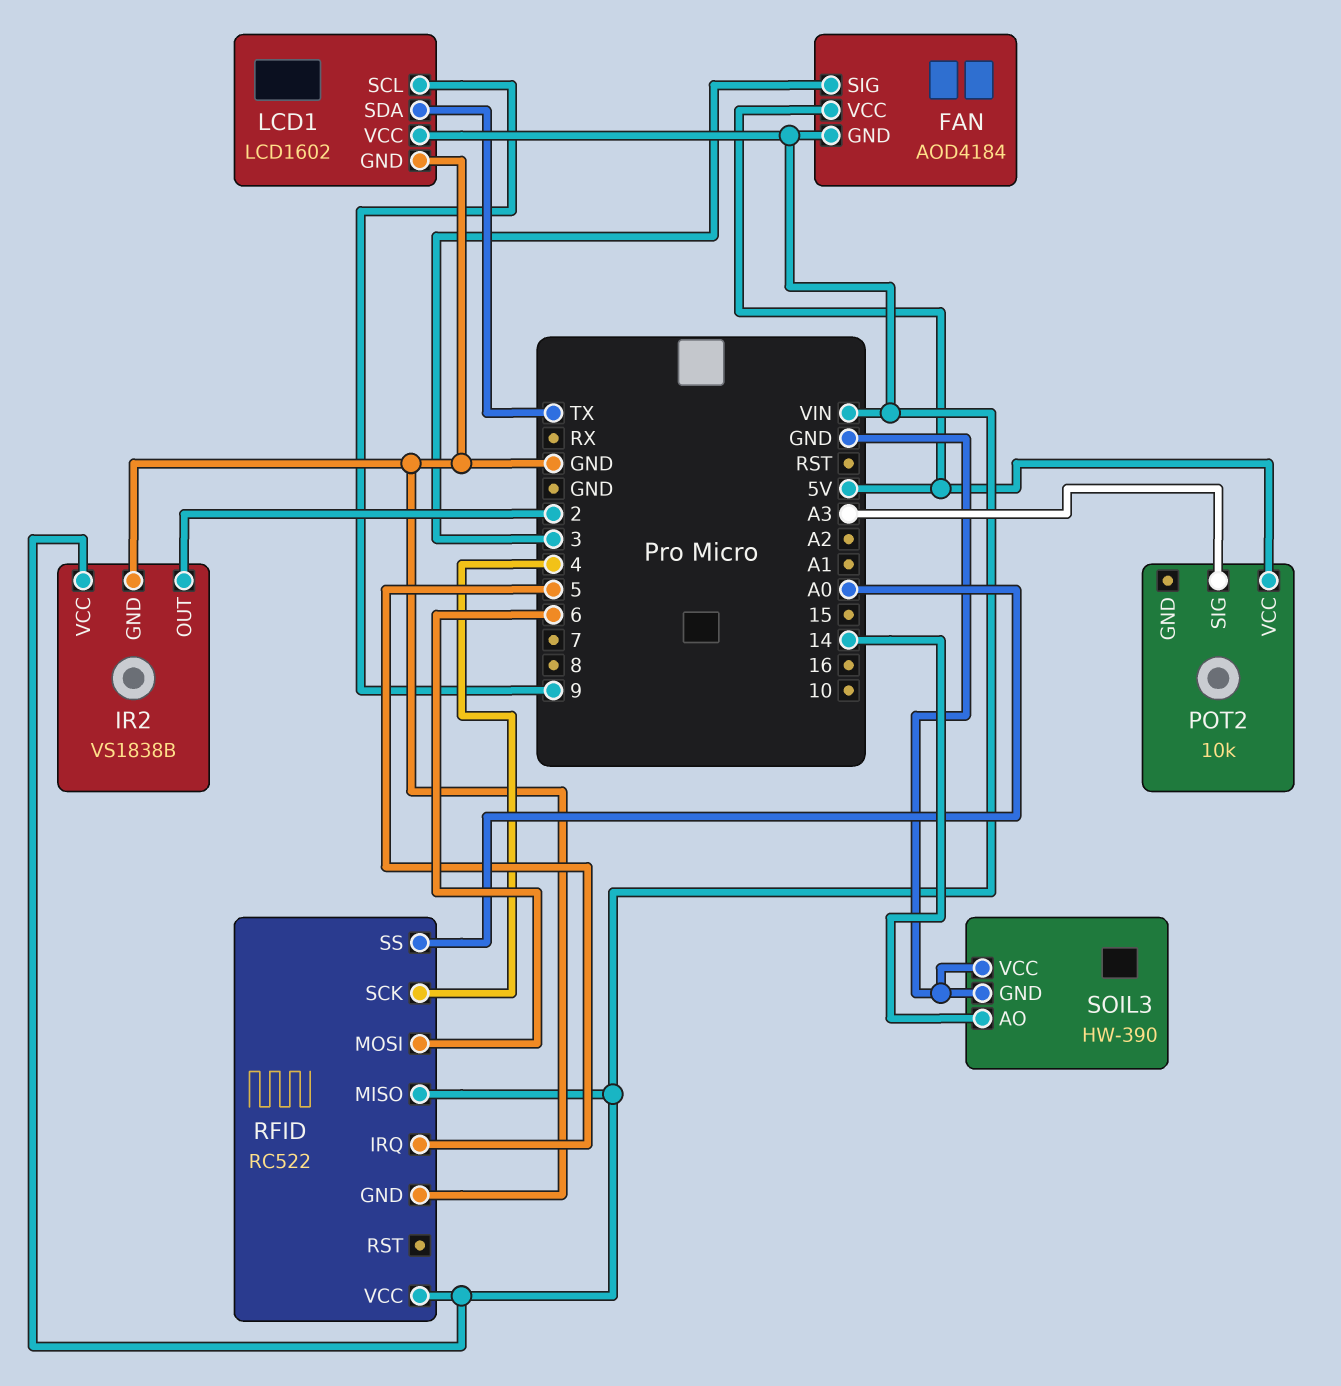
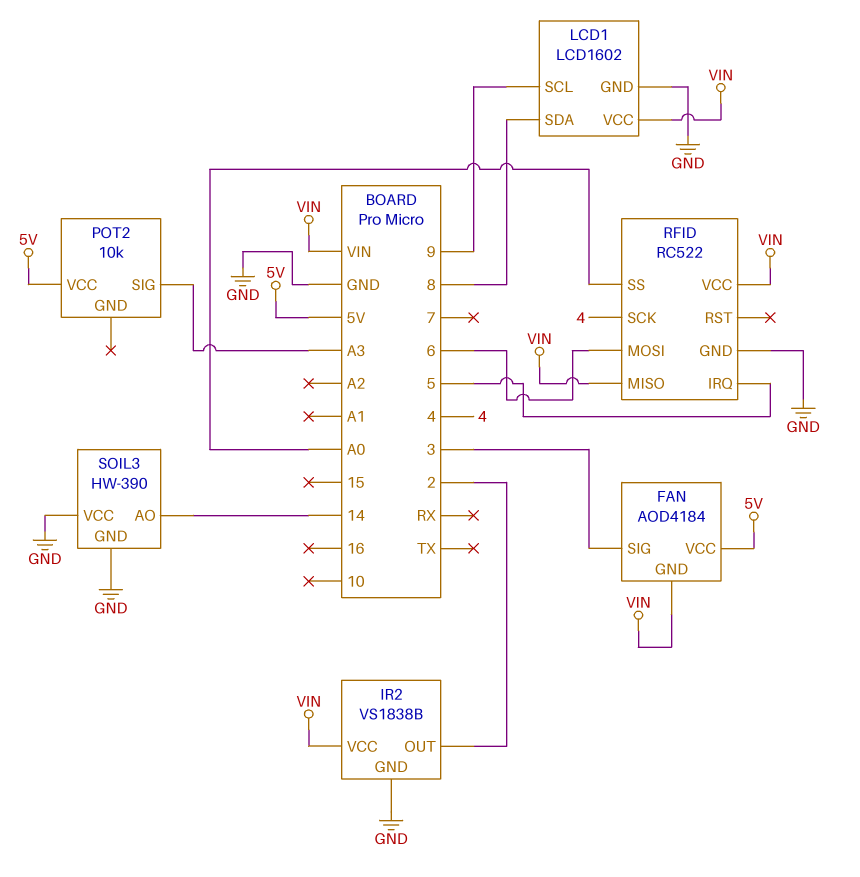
LCD1 pin SDA: TX -> 8

